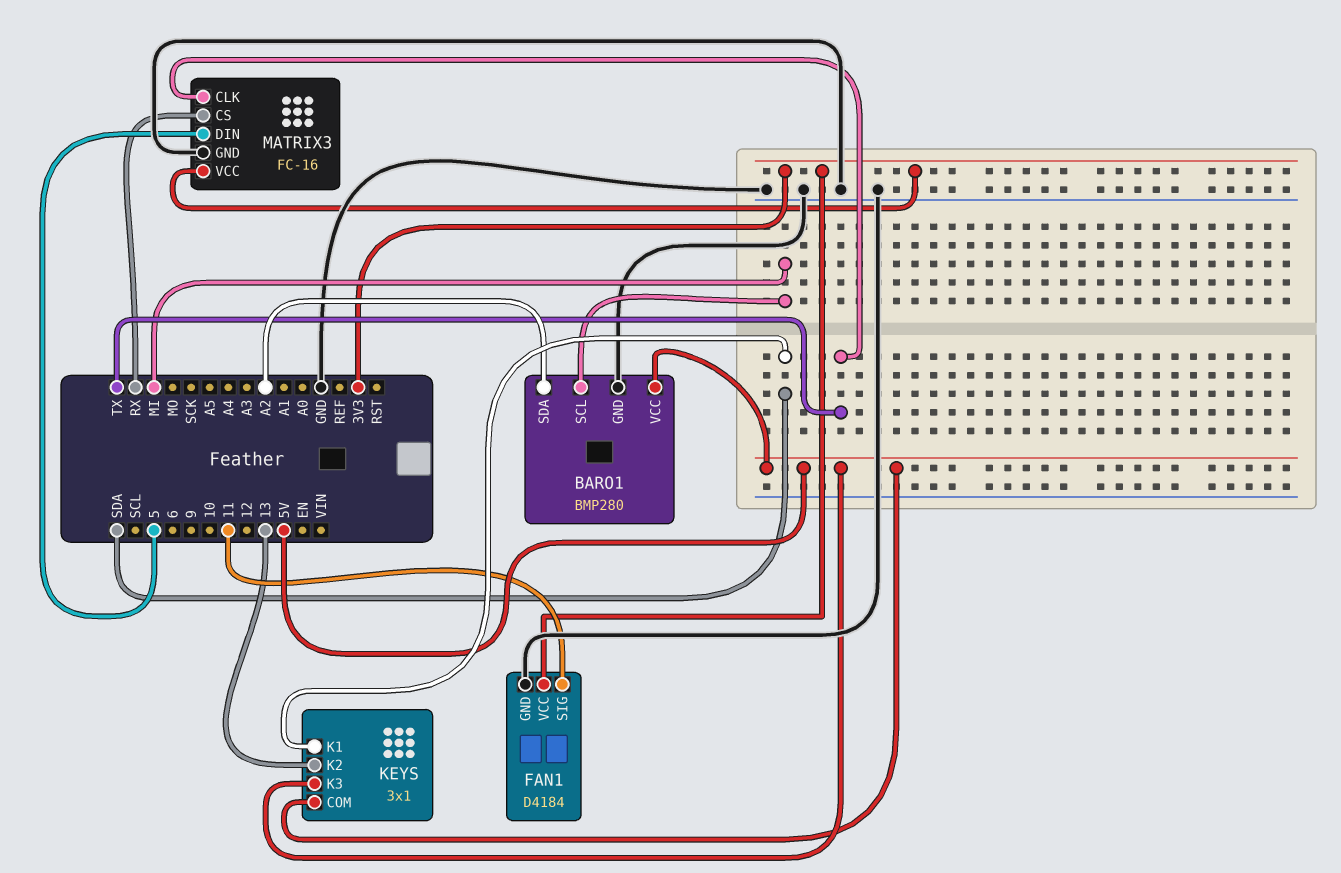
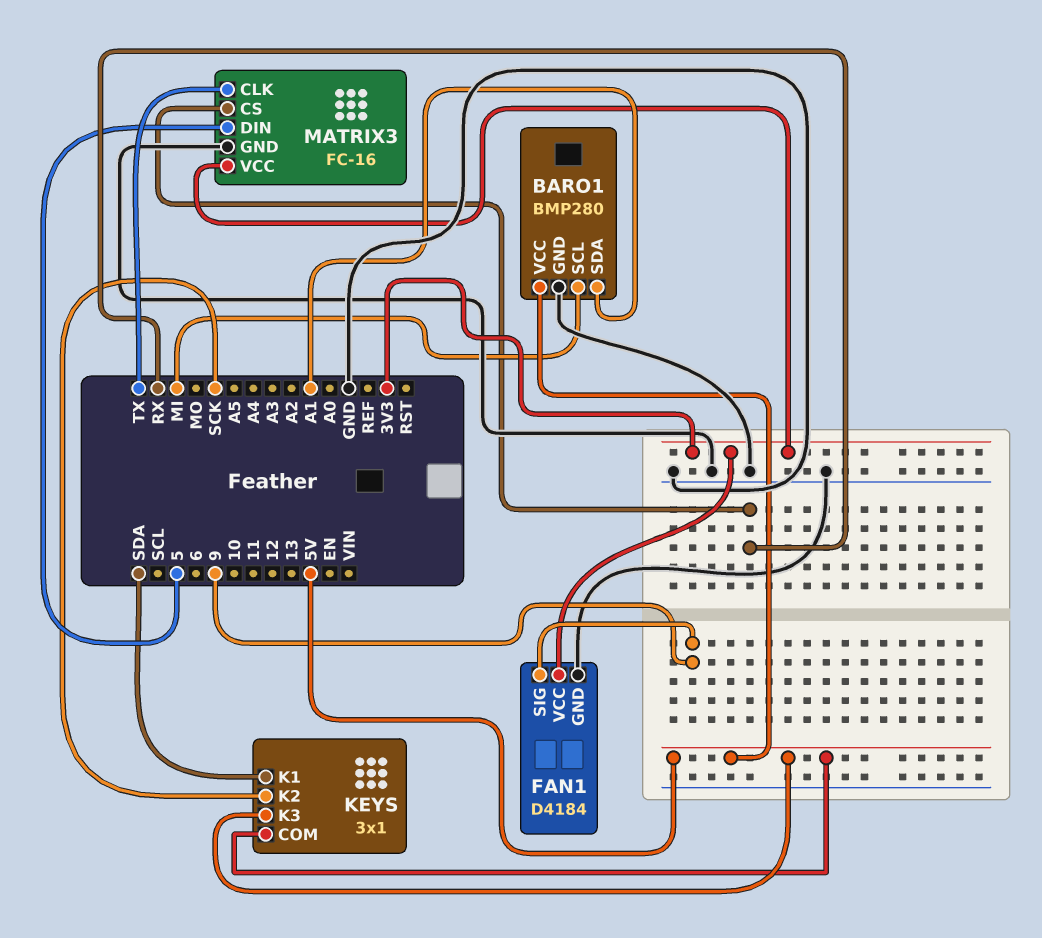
BARO1 pin SDA: A2 -> A1
FAN1 pin SIG: 11 -> 9
KEYS pin K2: 13 -> SCK

